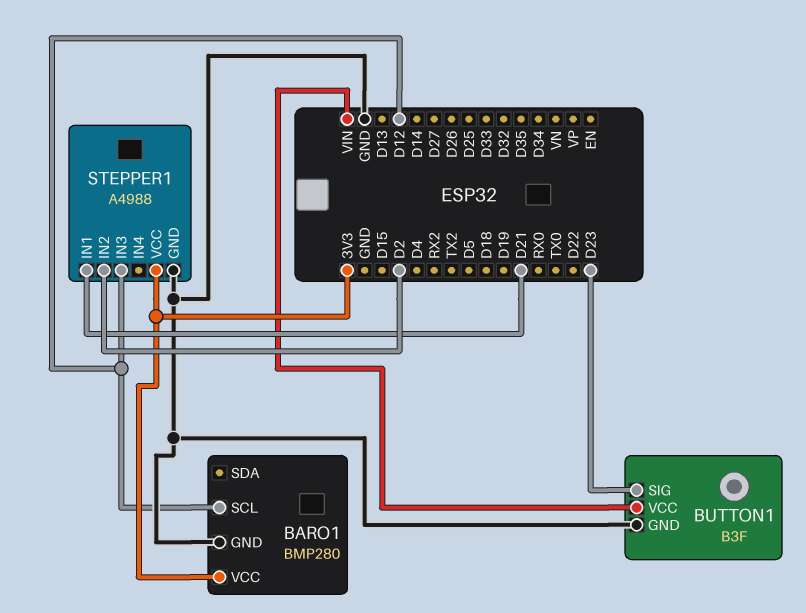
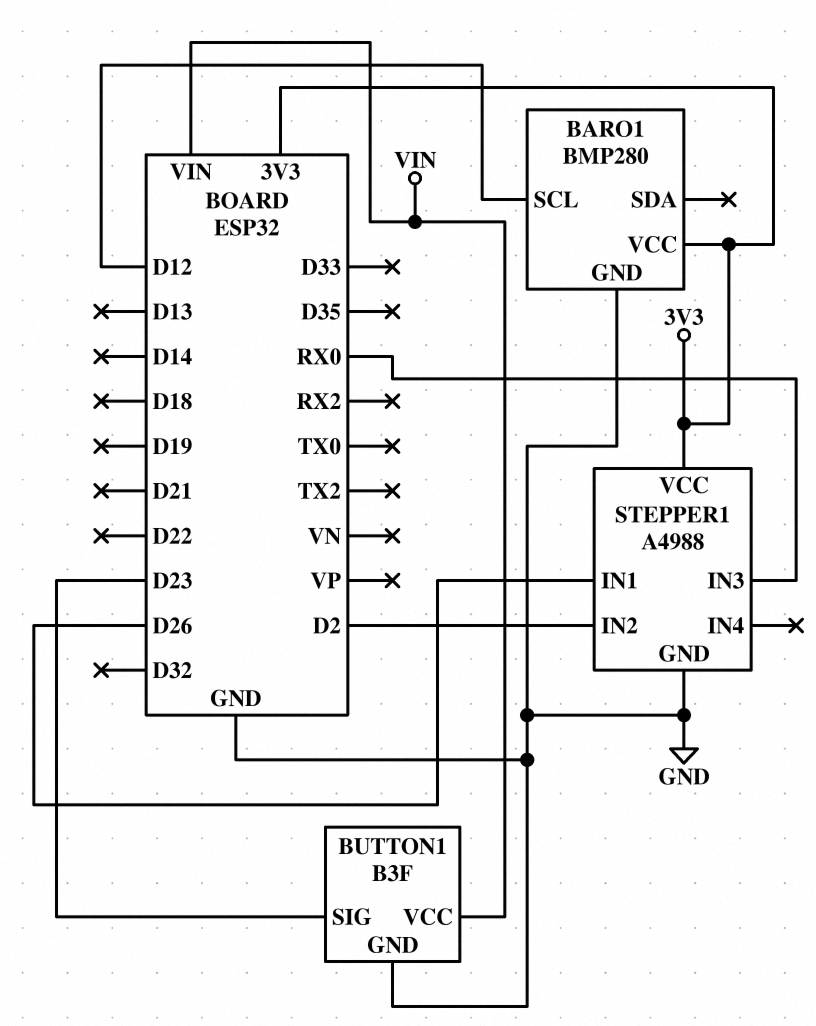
STEPPER1 pin IN1: D21 -> D26
STEPPER1 pin IN3: D12 -> RX0

